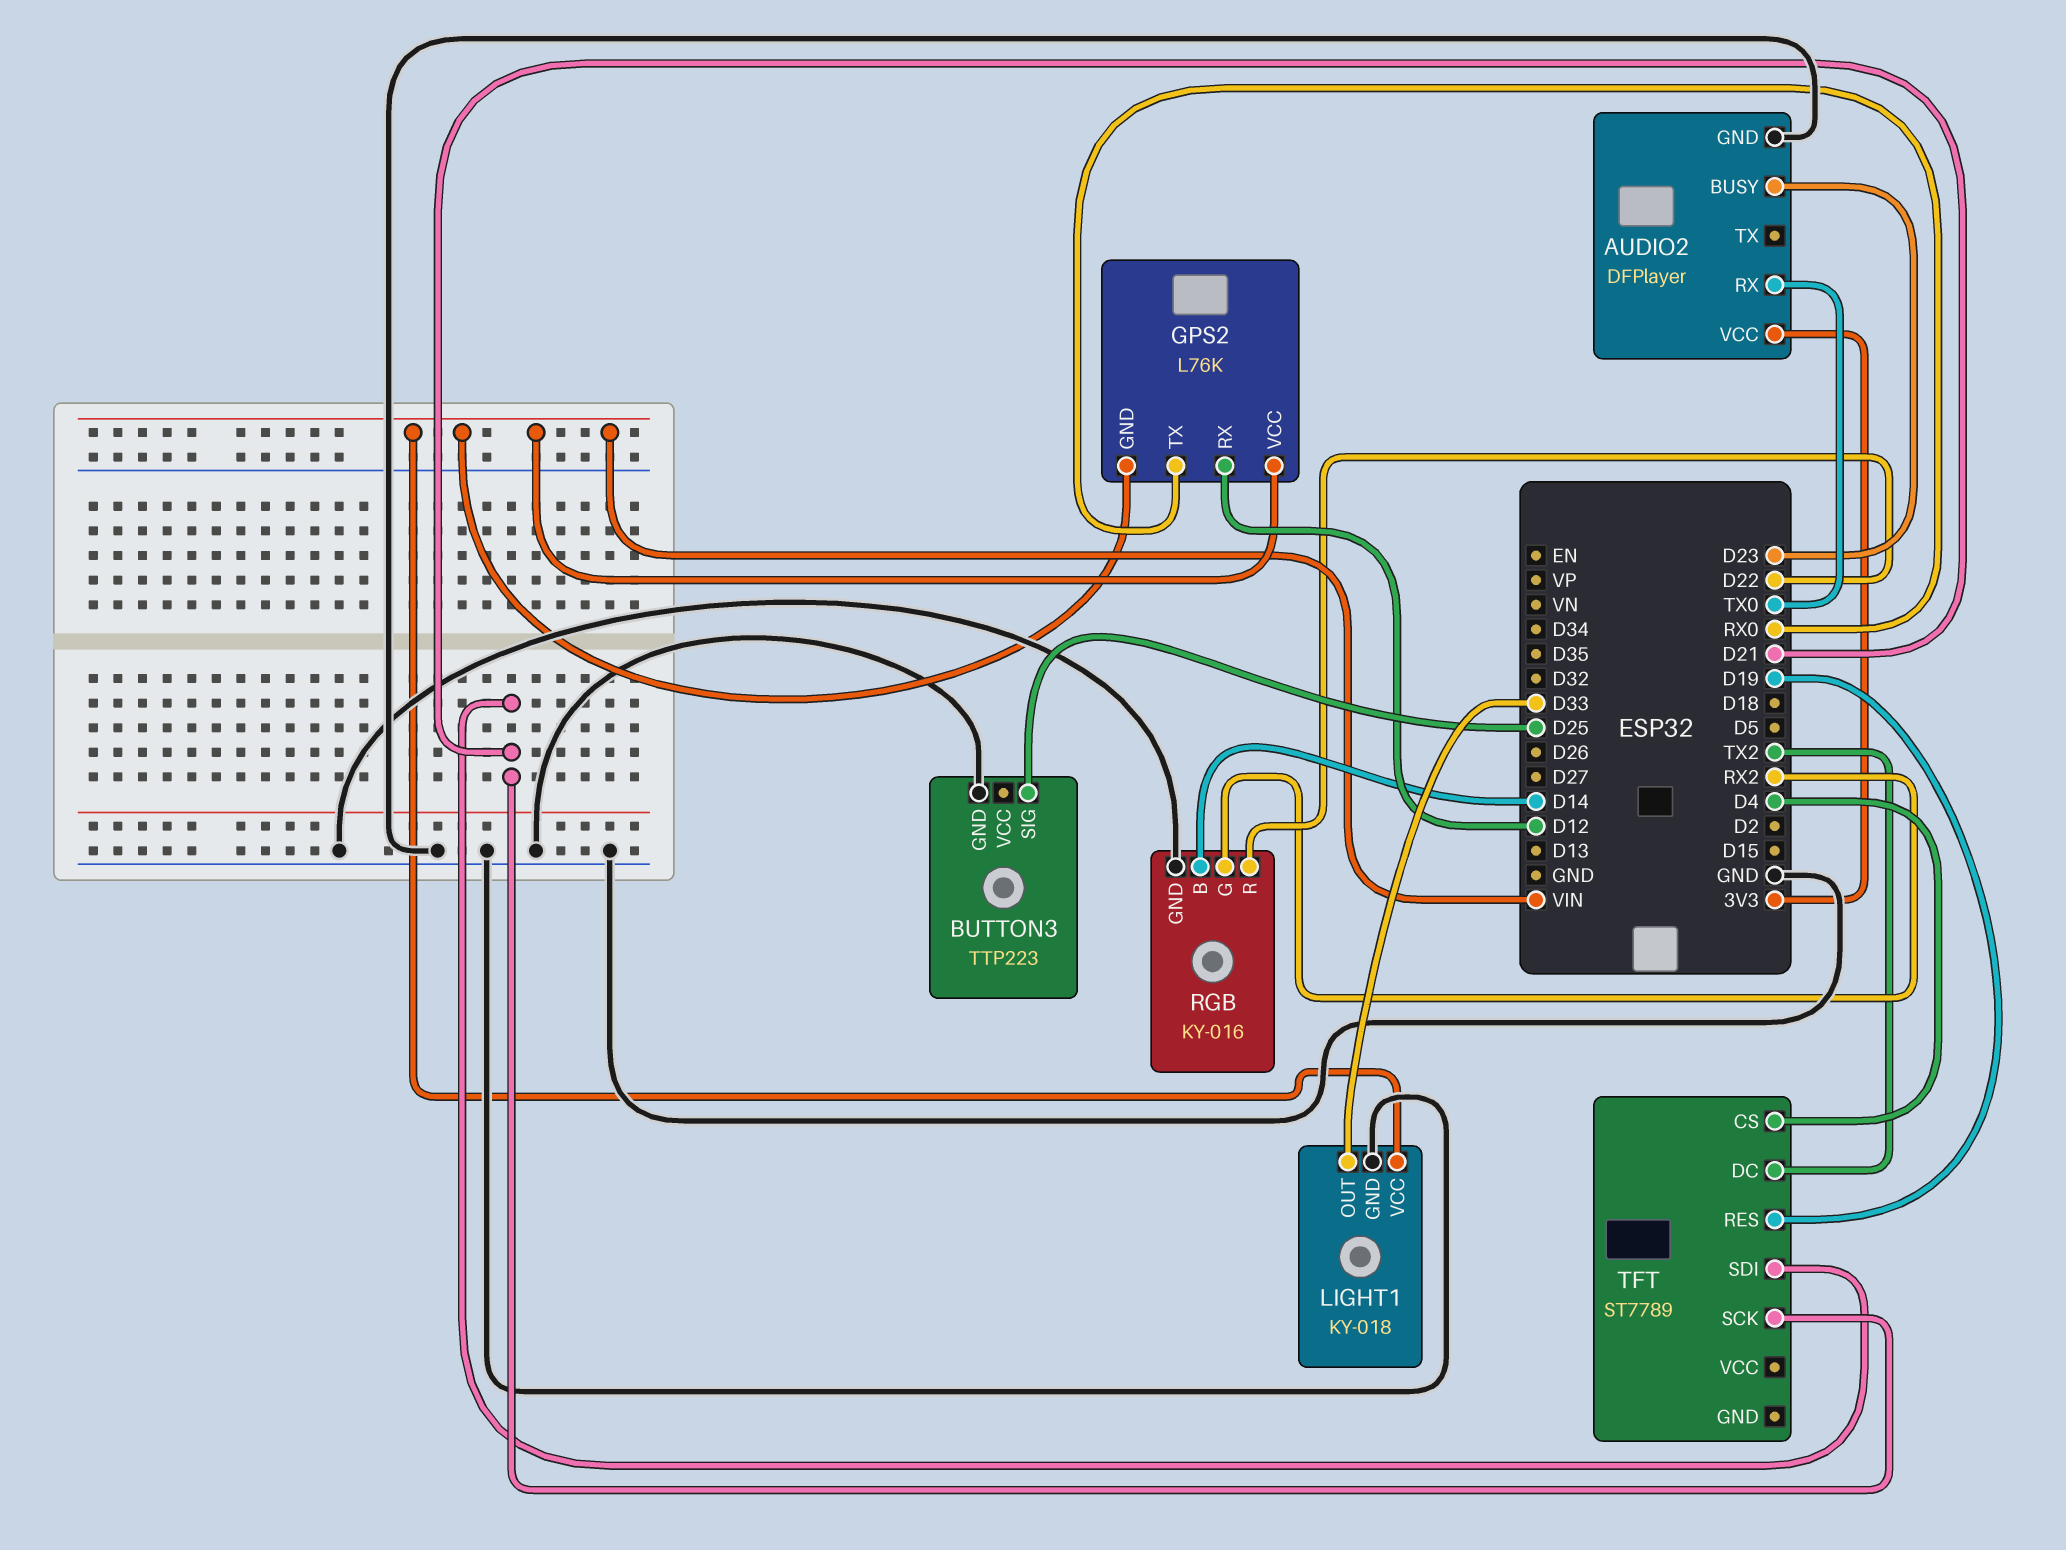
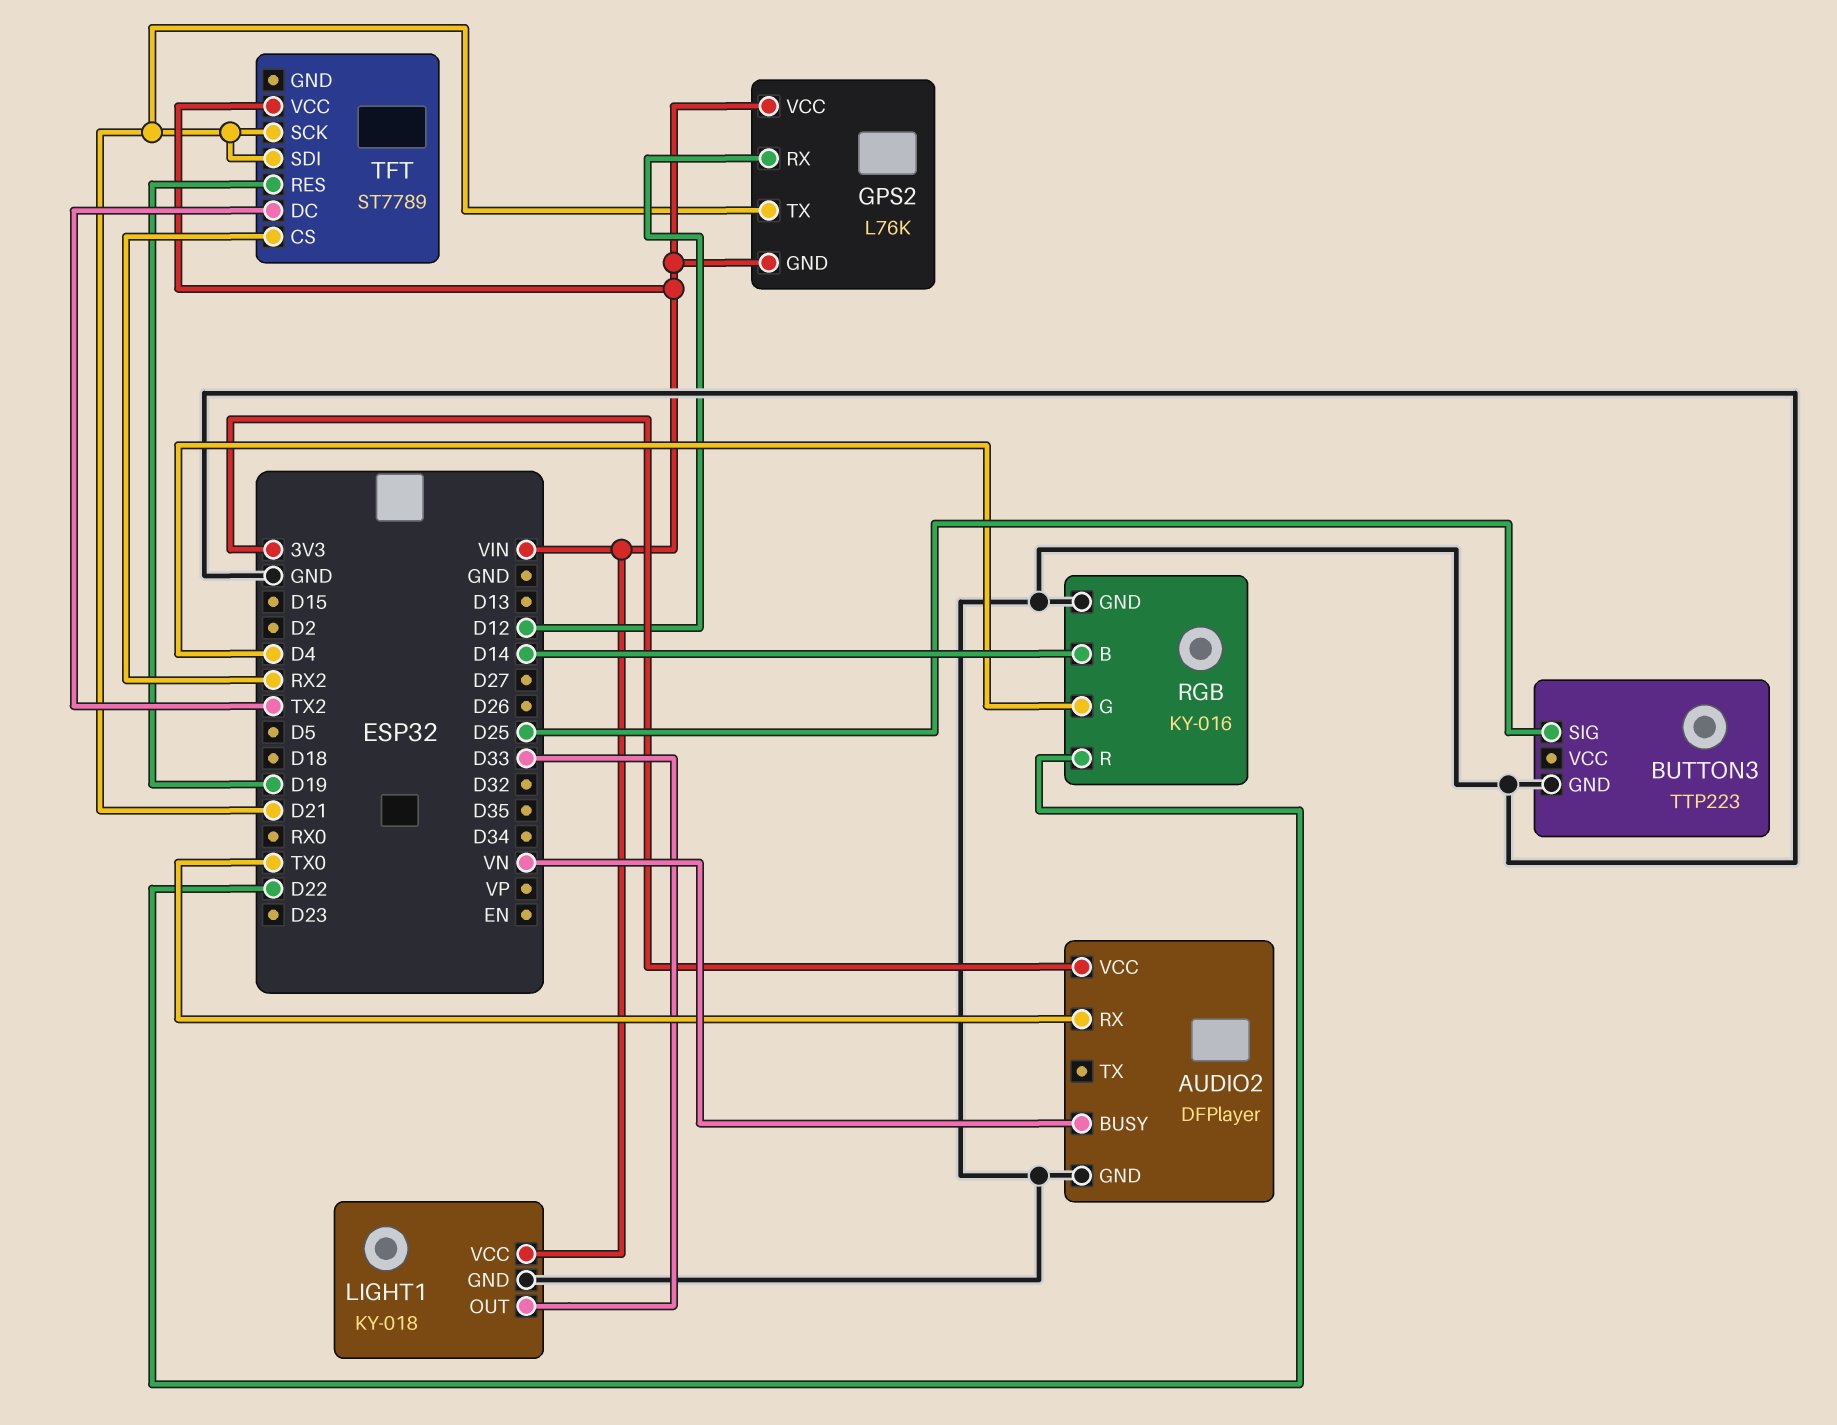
AUDIO2 pin BUSY: D23 -> VN
GPS2 pin TX: RX0 -> D21
RGB pin G: RX2 -> D4
TFT pin CS: D4 -> RX2
TFT pin VCC: none -> VIN

